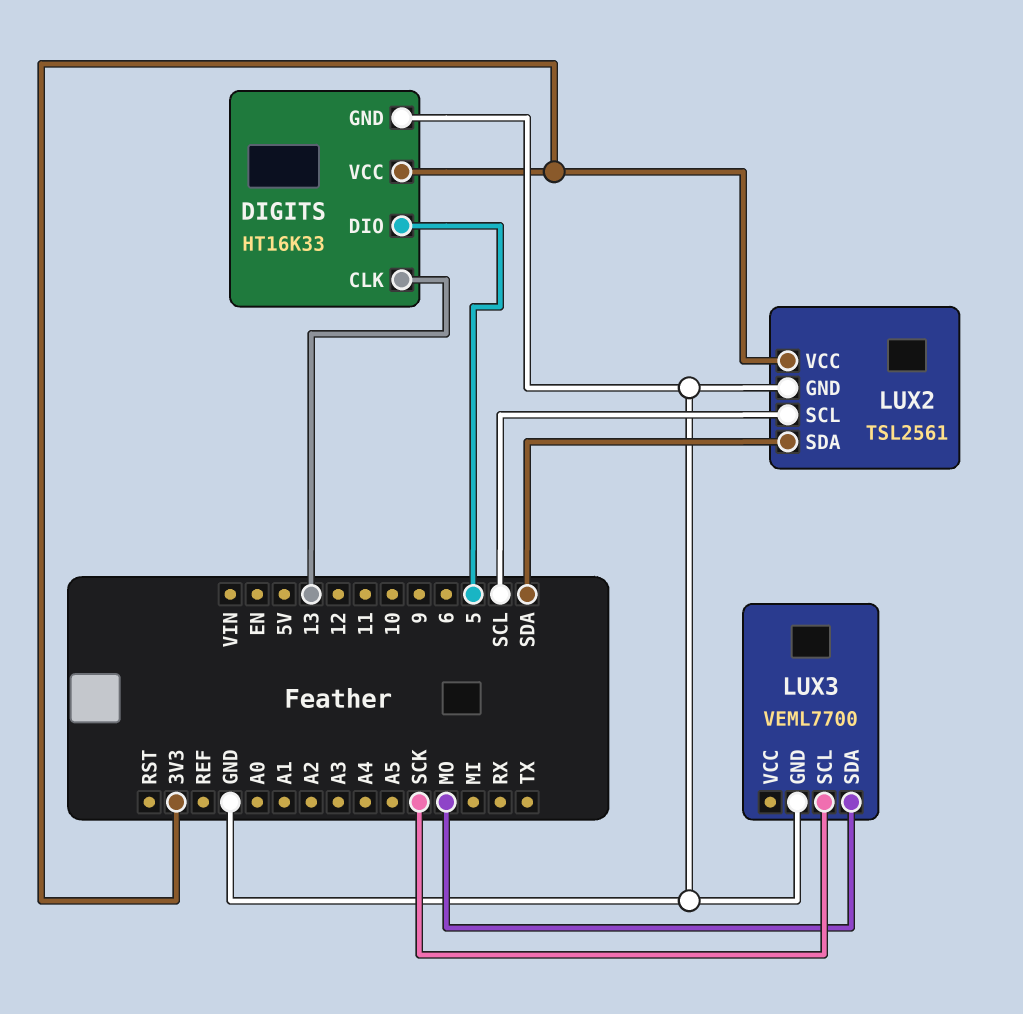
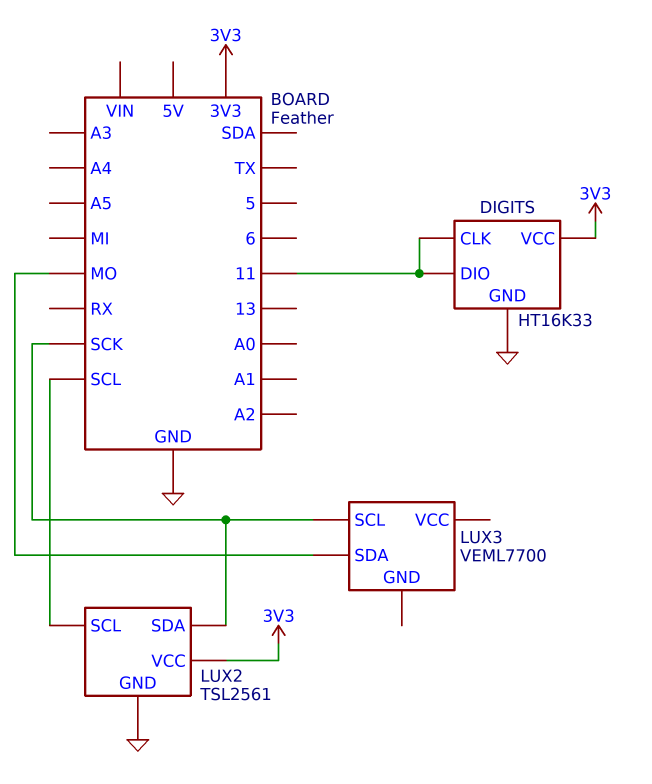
DIGITS pin CLK: 13 -> 11
DIGITS pin DIO: 5 -> 11
LUX2 pin SDA: SDA -> SCK
LUX3 pin GND: GND -> none

